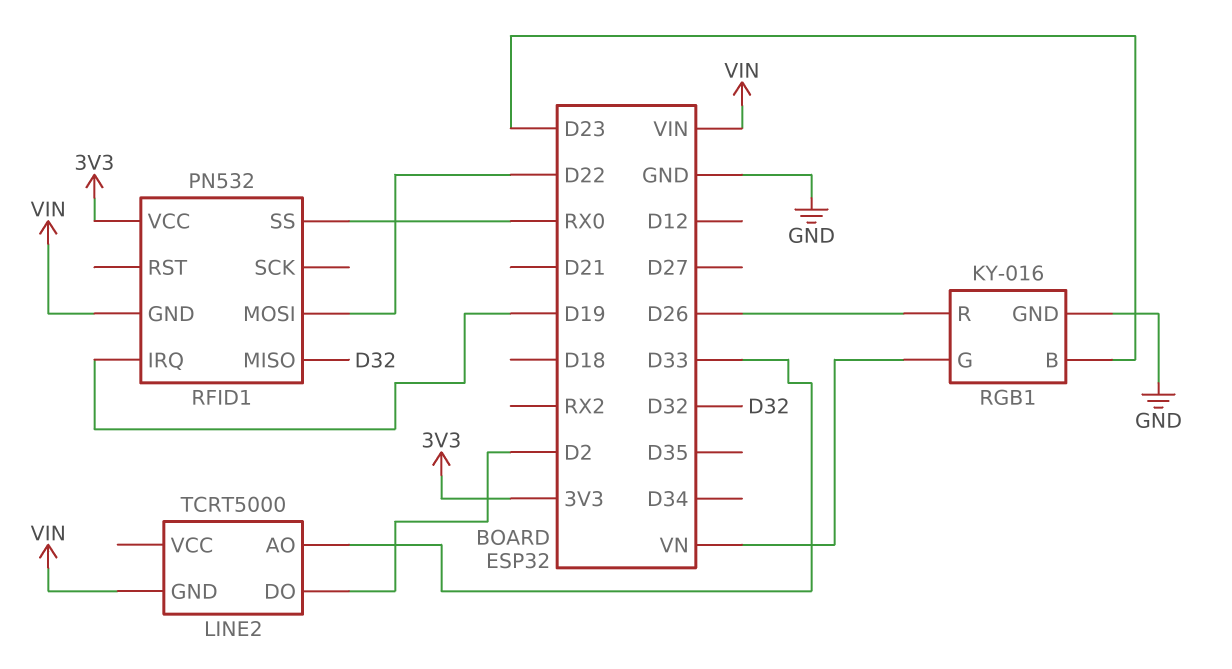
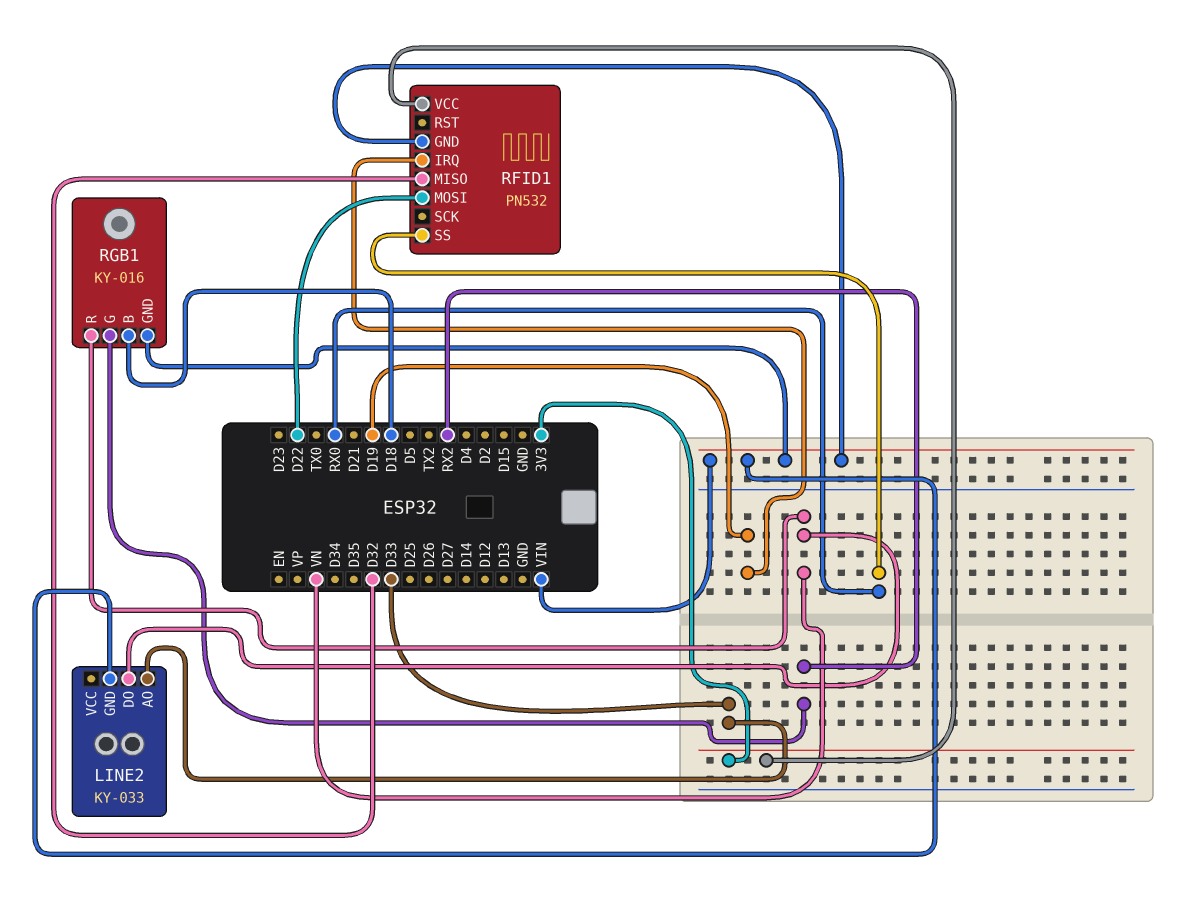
LINE2: TCRT5000 -> KY-033
LINE2 pin DO: D2 -> VN
RGB1 pin B: D23 -> D18
RGB1 pin G: VN -> RX2
RGB1 pin GND: GND -> VIN
RGB1 pin R: D26 -> VN

